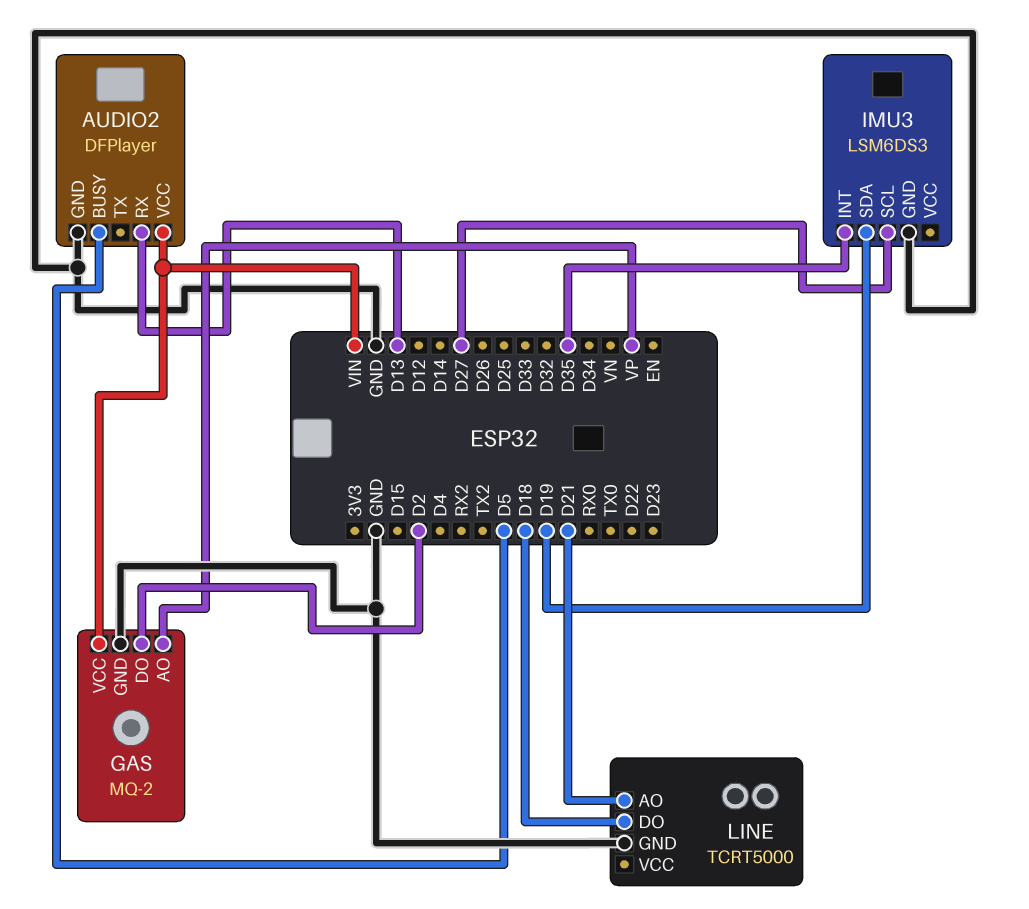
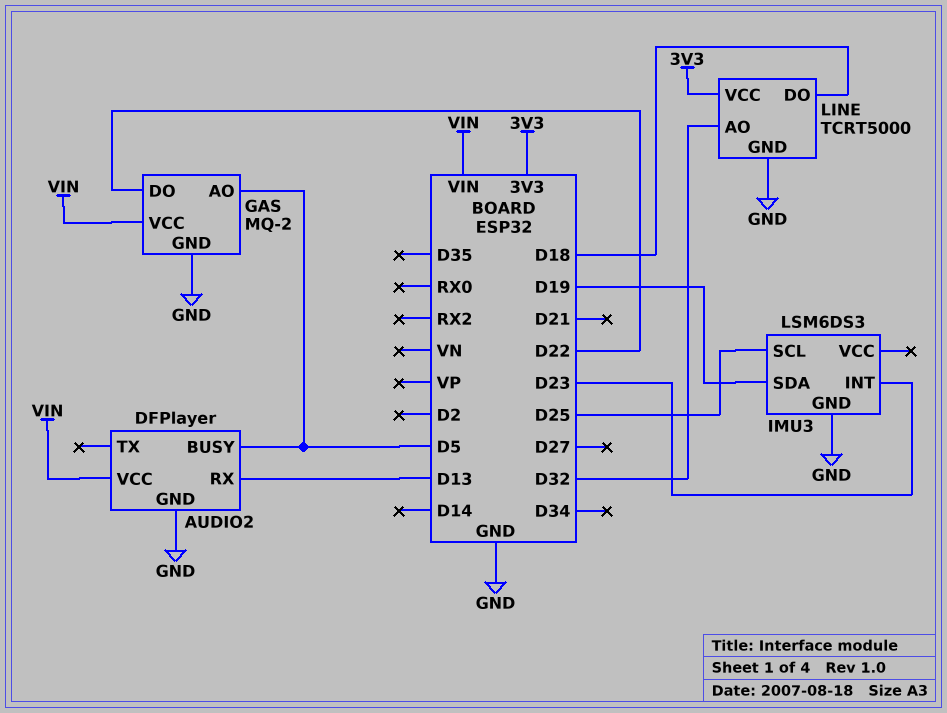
GAS pin AO: VP -> D5
GAS pin DO: D2 -> D22
IMU3 pin INT: D35 -> D23
IMU3 pin SCL: D27 -> D25
LINE pin AO: D21 -> D32
LINE pin VCC: none -> 3V3

